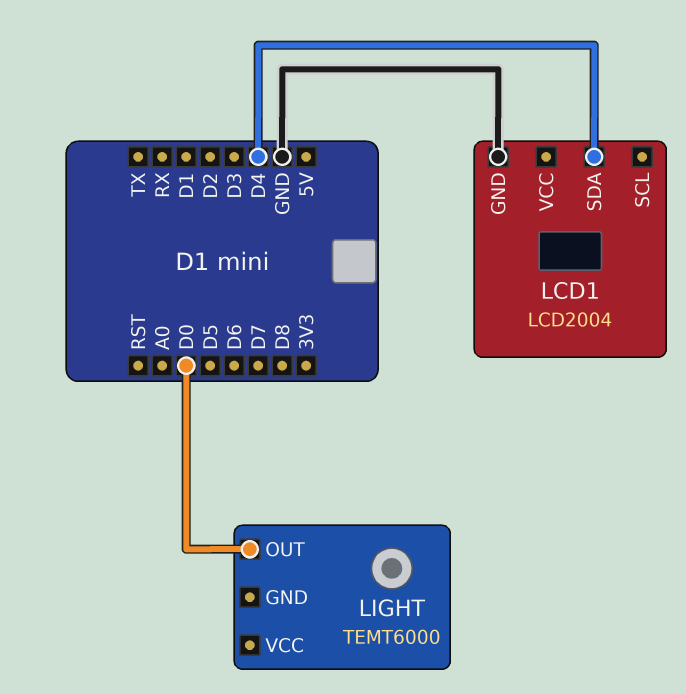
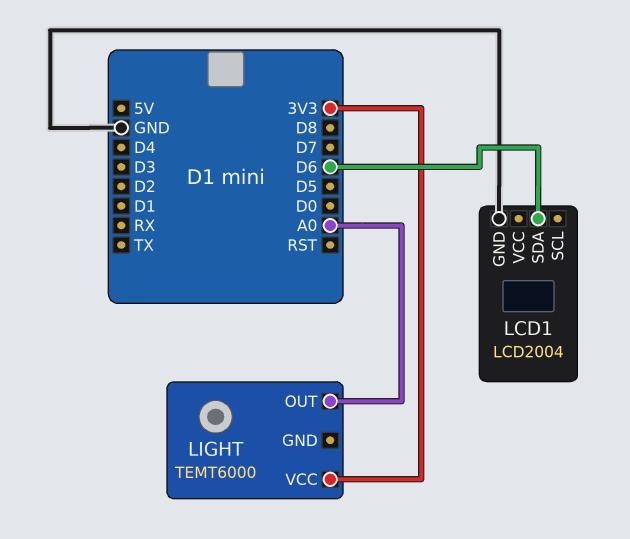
LCD1 pin SDA: D4 -> D6
LIGHT pin OUT: D0 -> A0
LIGHT pin VCC: none -> 3V3

